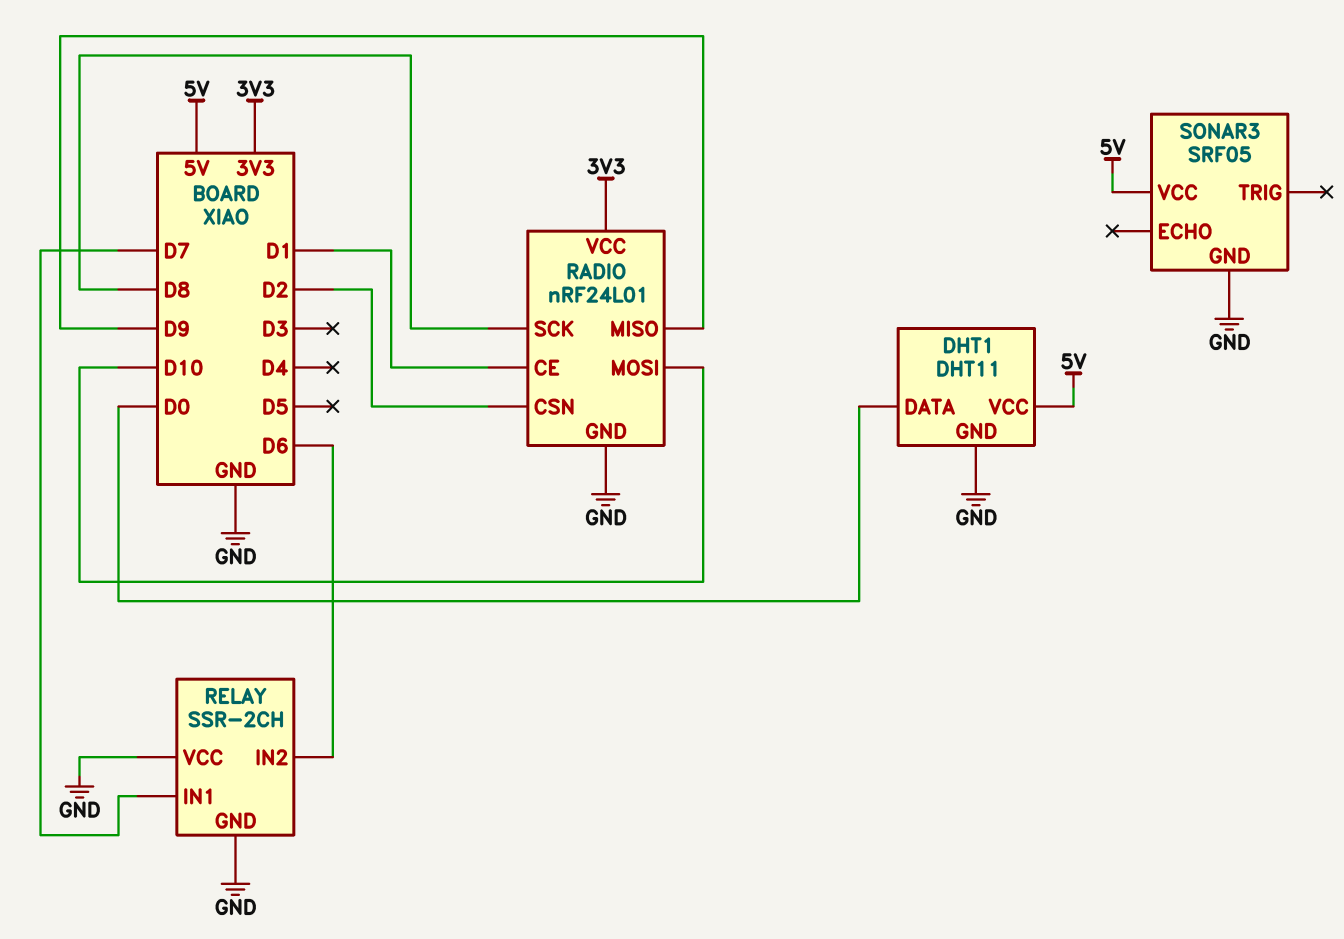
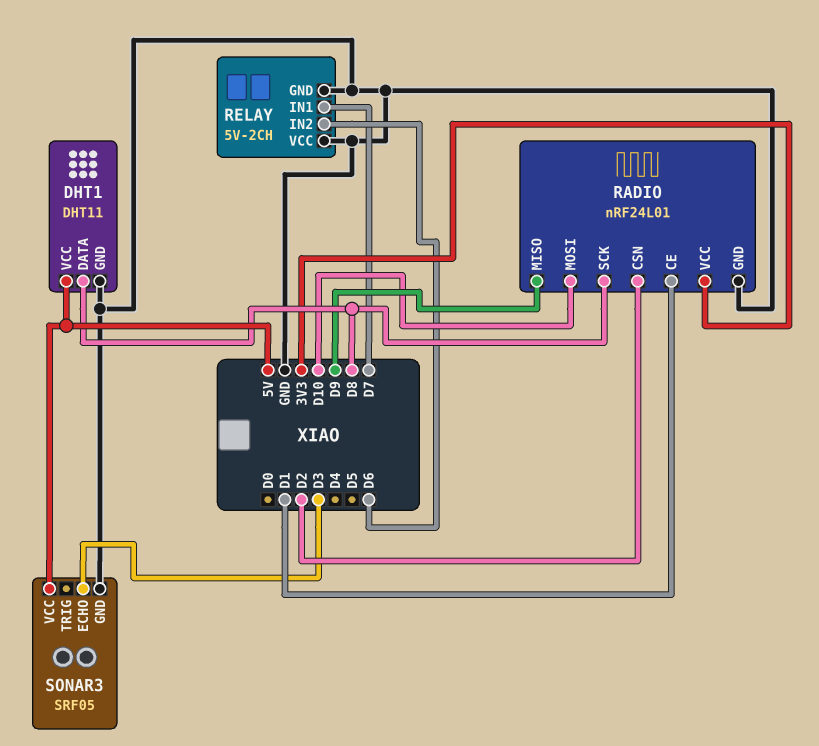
DHT1 pin DATA: D0 -> D8
RELAY: SSR-2CH -> 5V-2CH
SONAR3 pin ECHO: none -> D3

